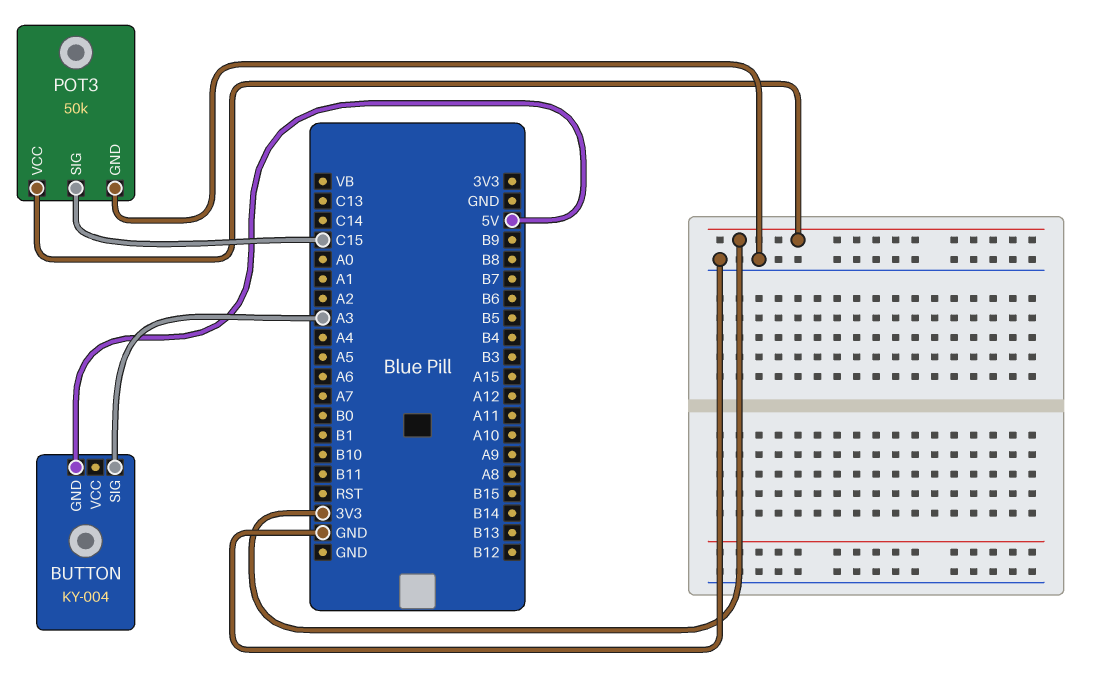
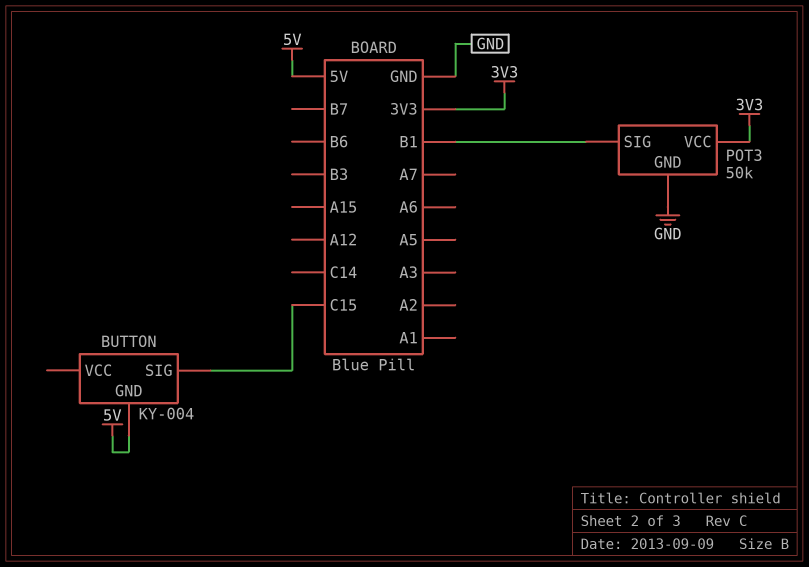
BUTTON pin SIG: A3 -> C15
POT3 pin SIG: C15 -> B1

